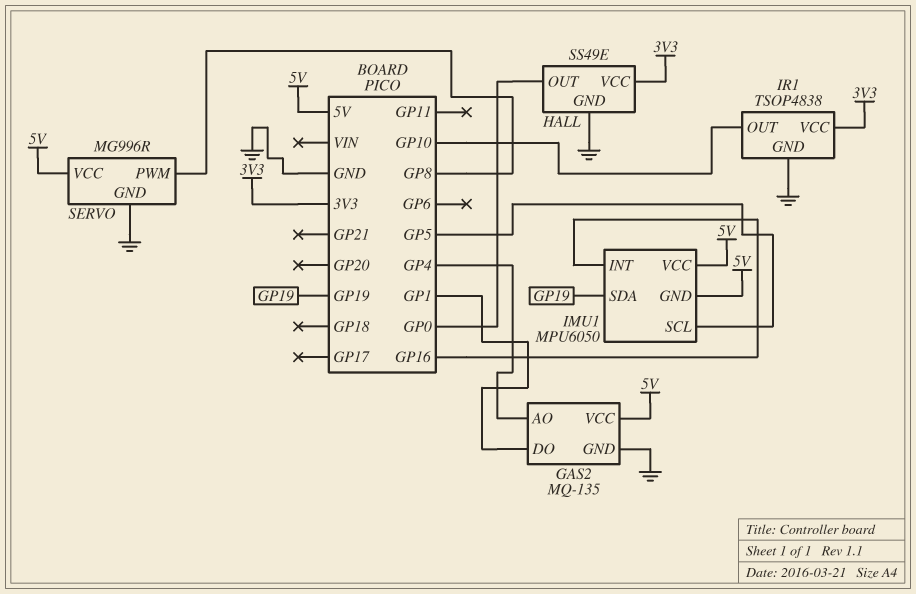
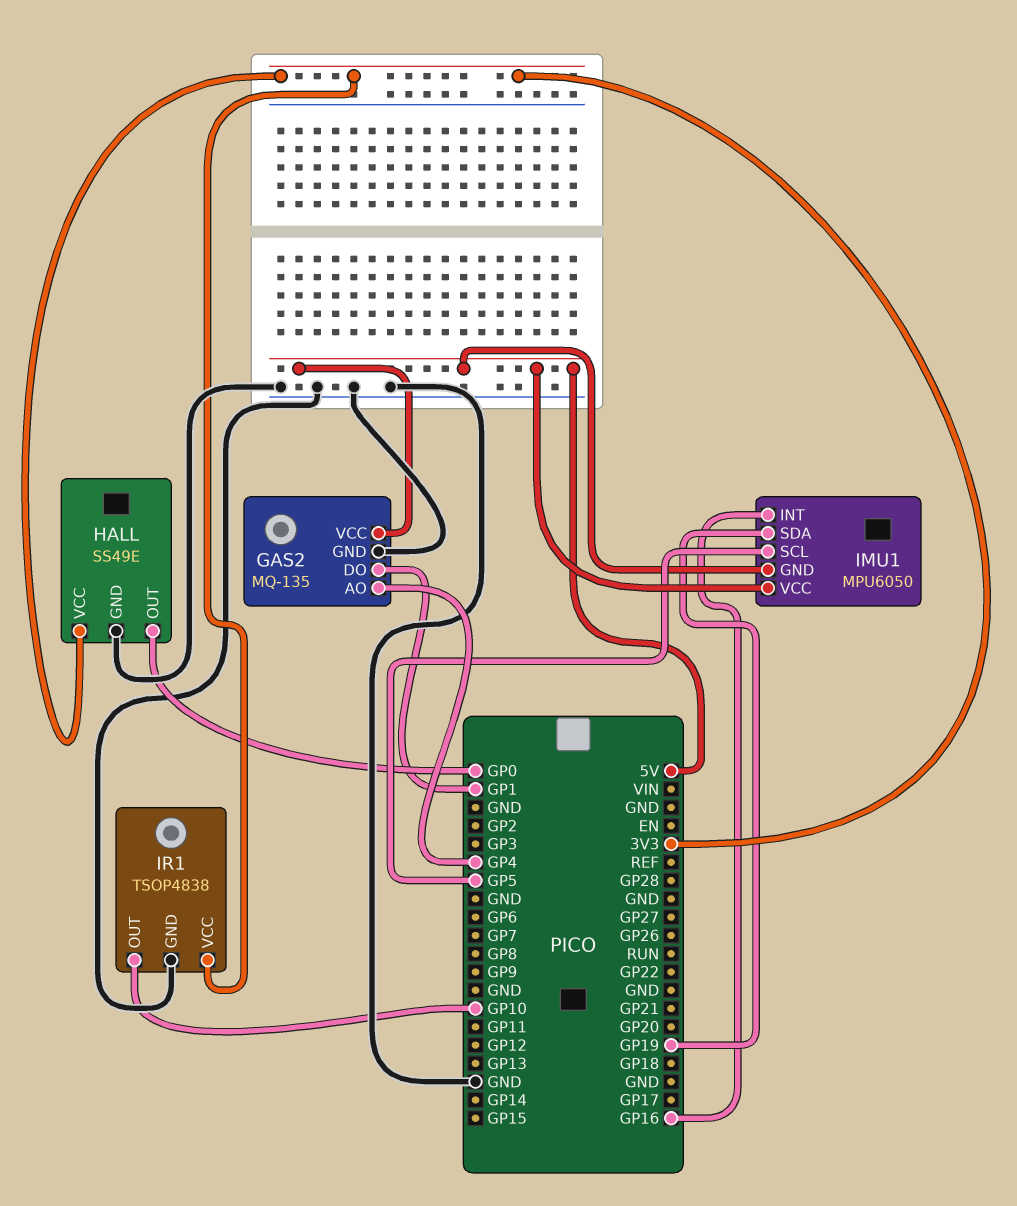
SERVO: MG996R -> none
SERVO pin GND: GND -> none
SERVO pin PWM: GP8 -> none
SERVO pin VCC: 5V -> none

